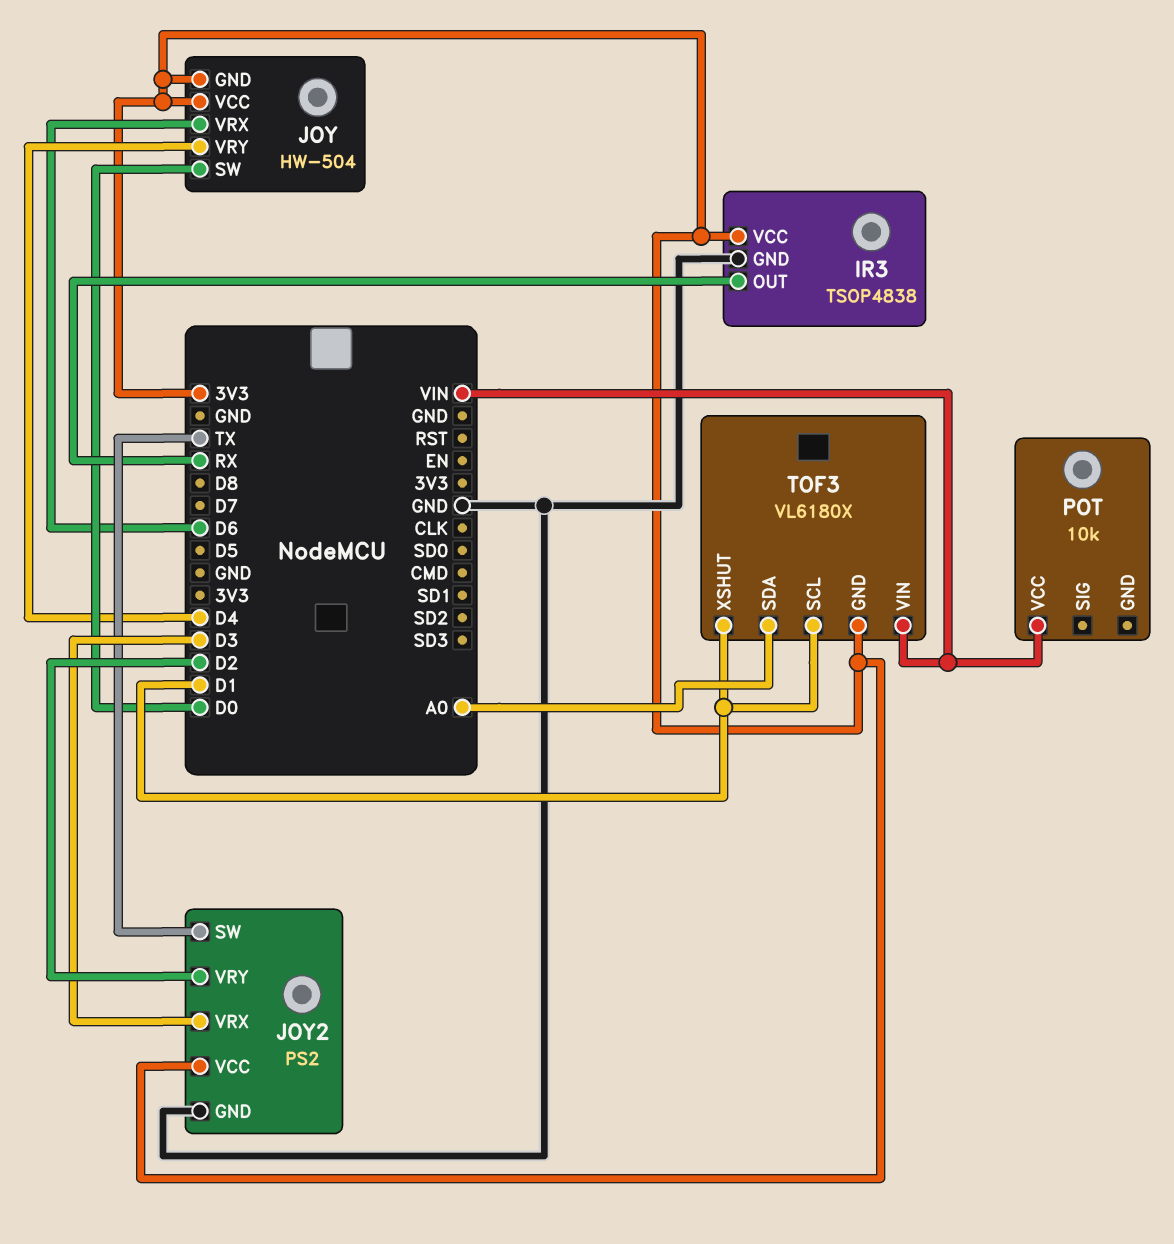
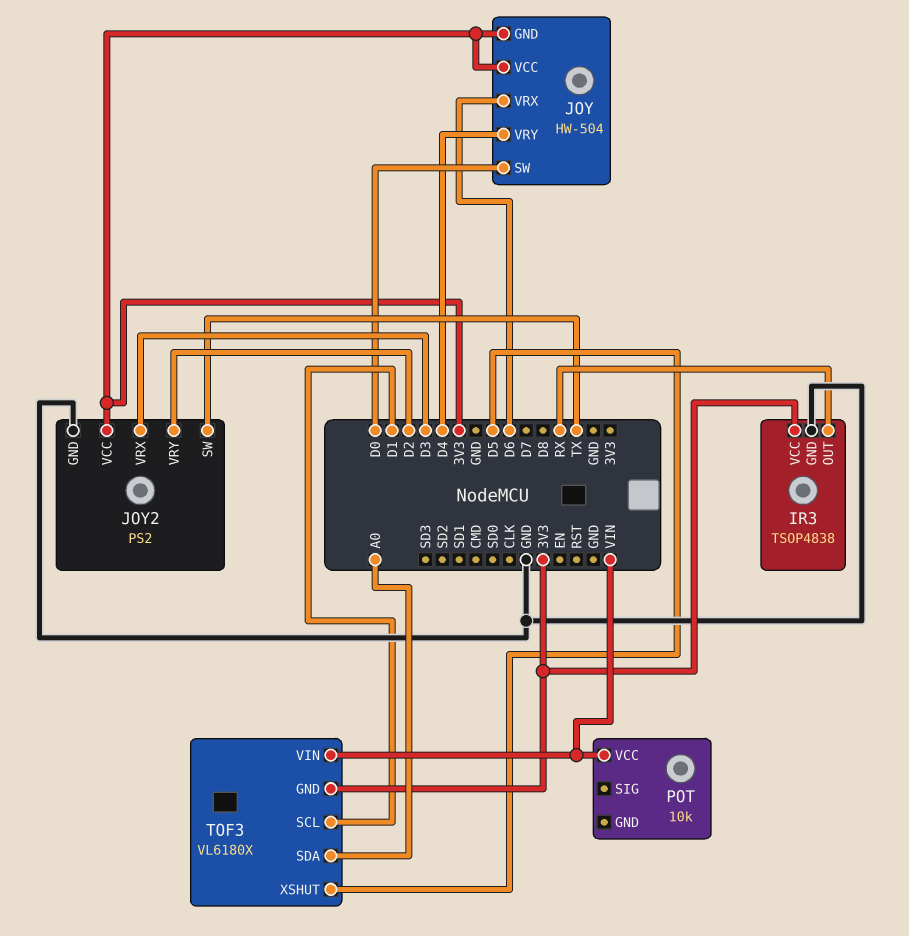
TOF3 pin XSHUT: D1 -> D5

